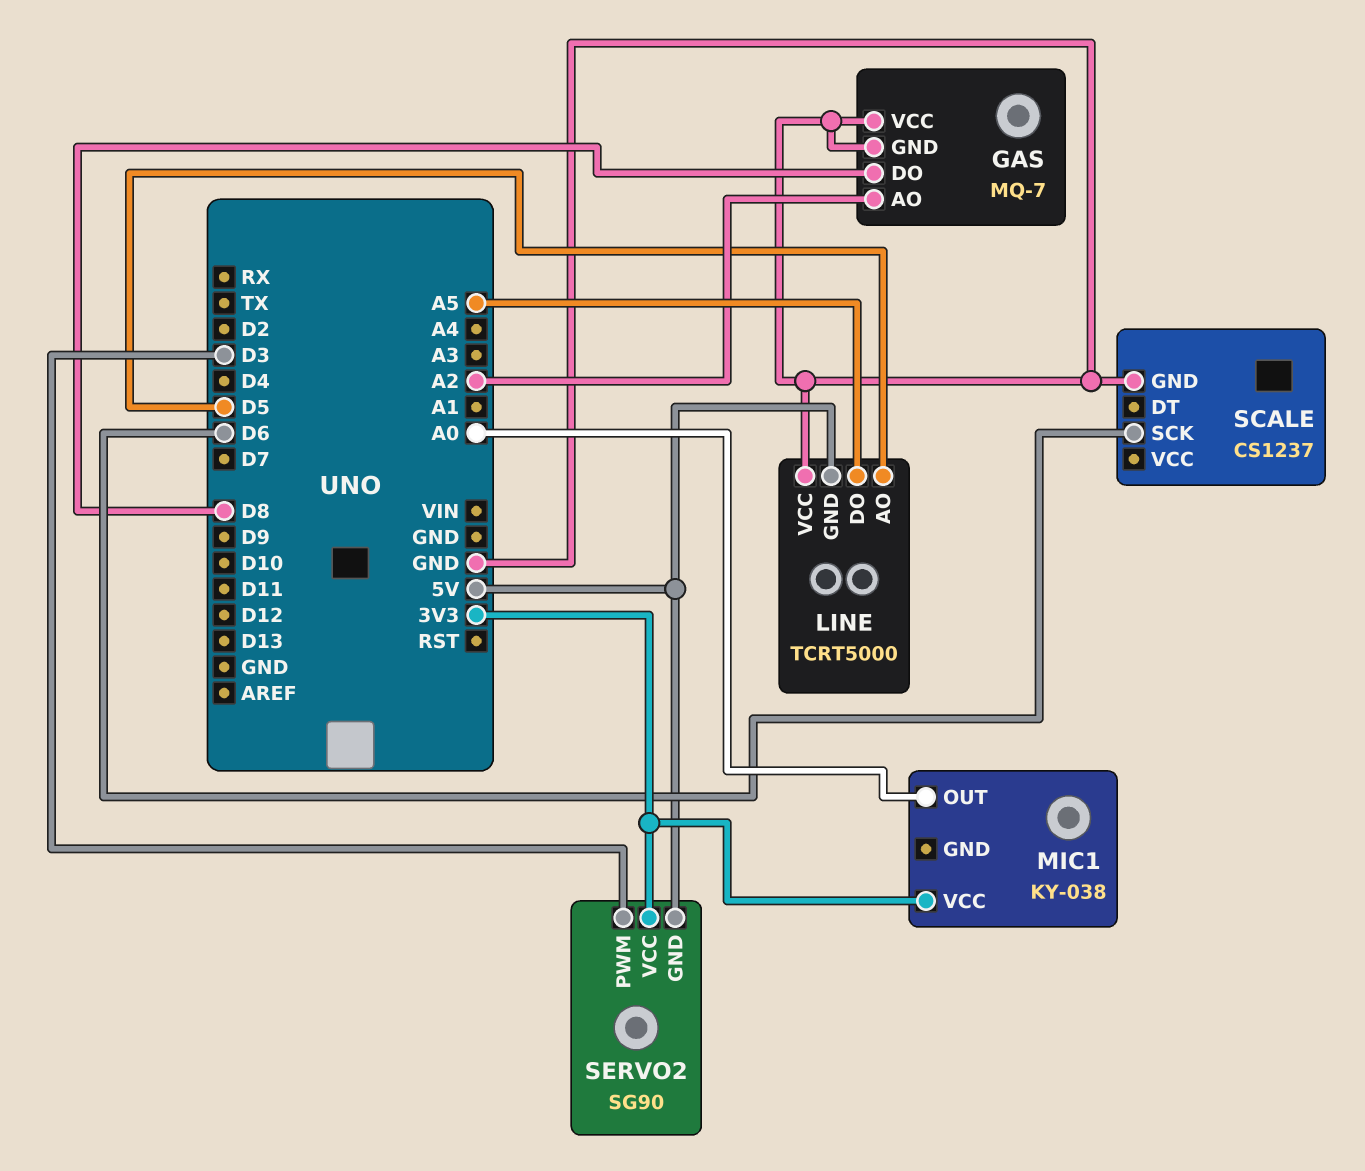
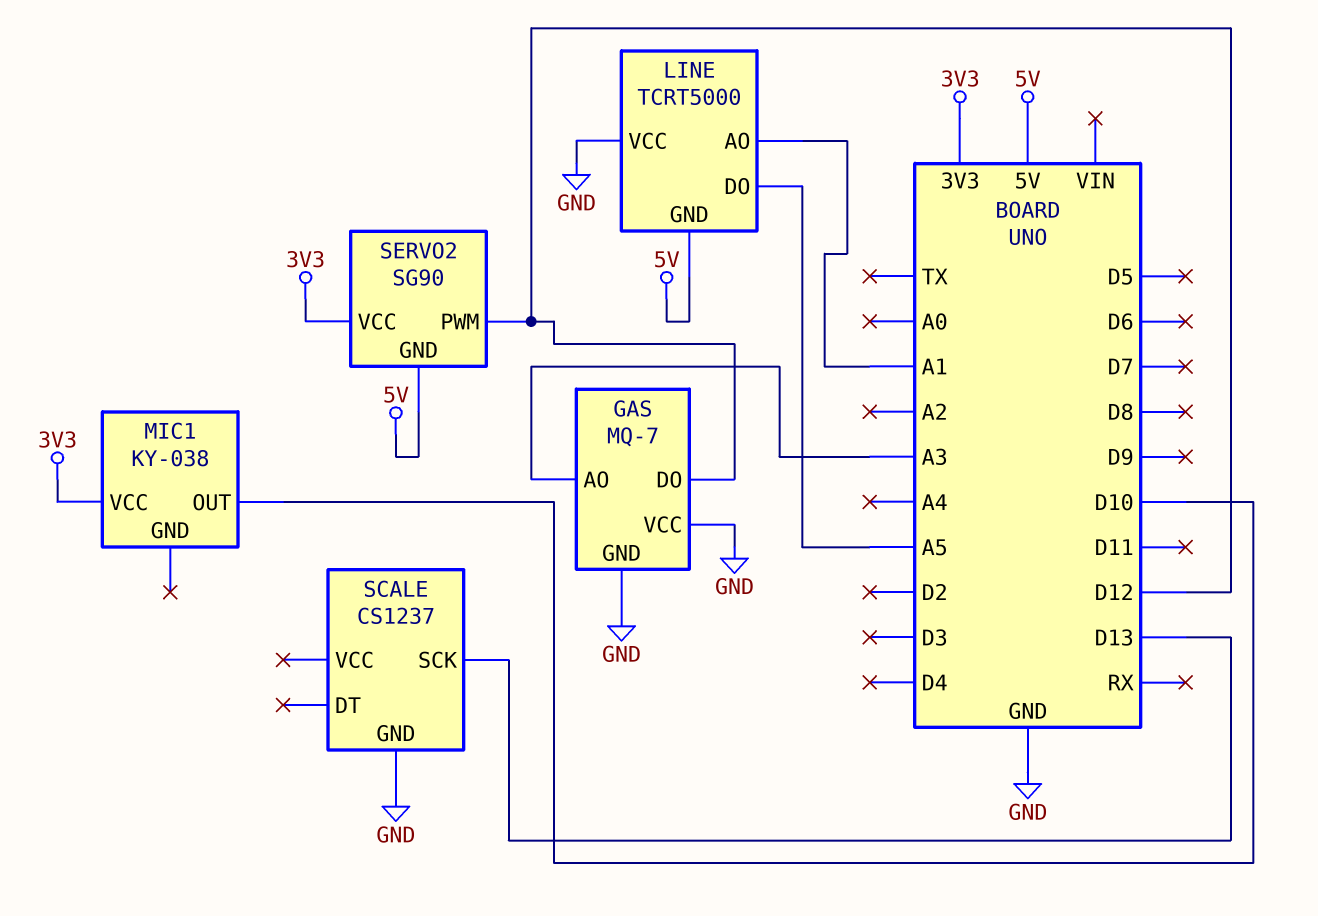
GAS pin AO: A2 -> A3
GAS pin DO: D8 -> D12
LINE pin AO: D5 -> A1
MIC1 pin OUT: A0 -> D10
SCALE pin SCK: D6 -> D13
SERVO2 pin PWM: D3 -> D12

